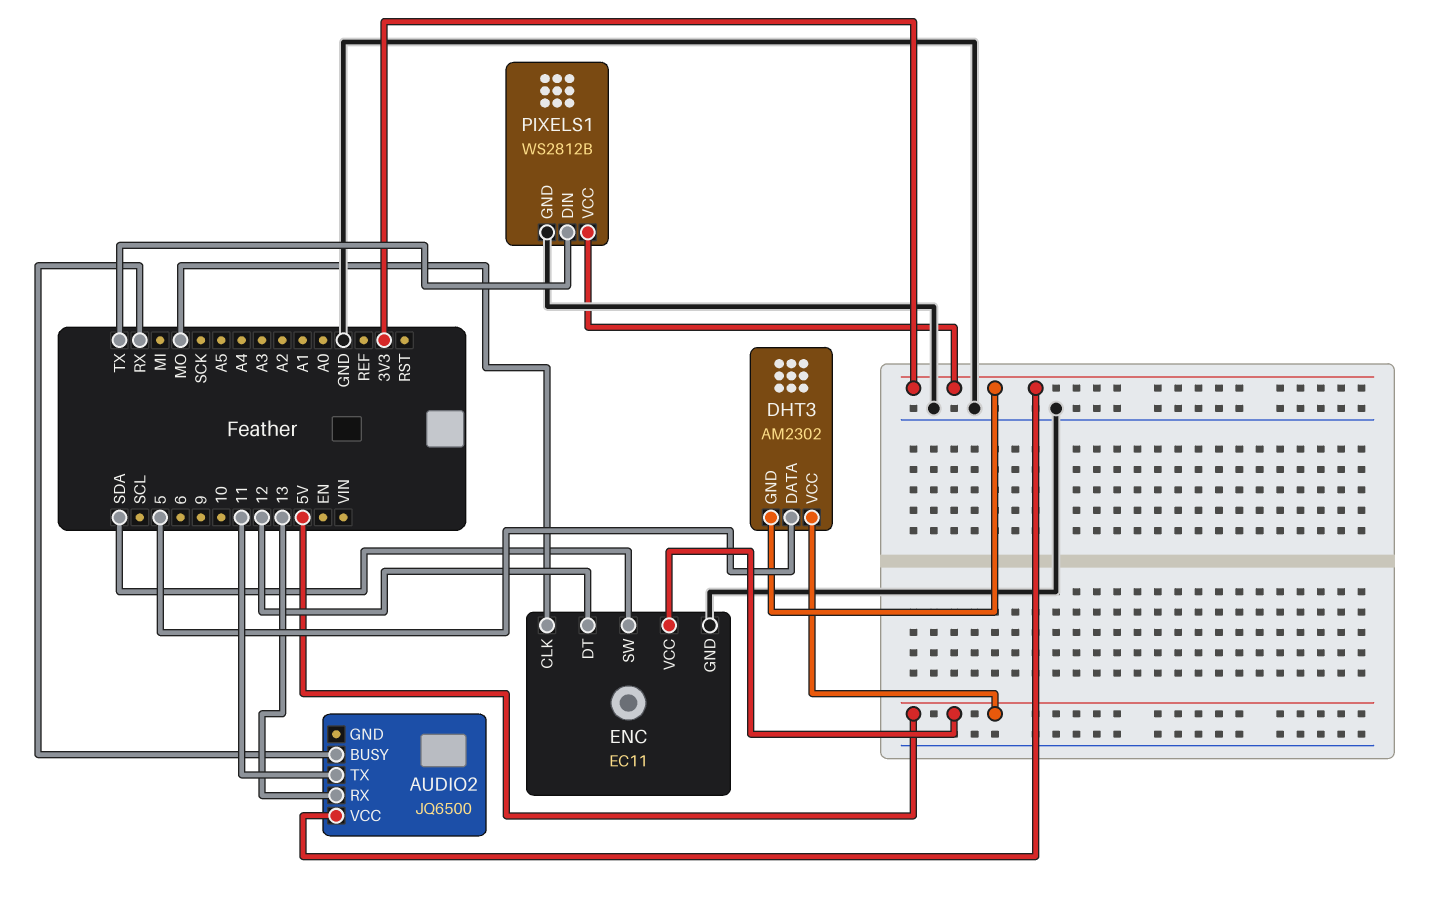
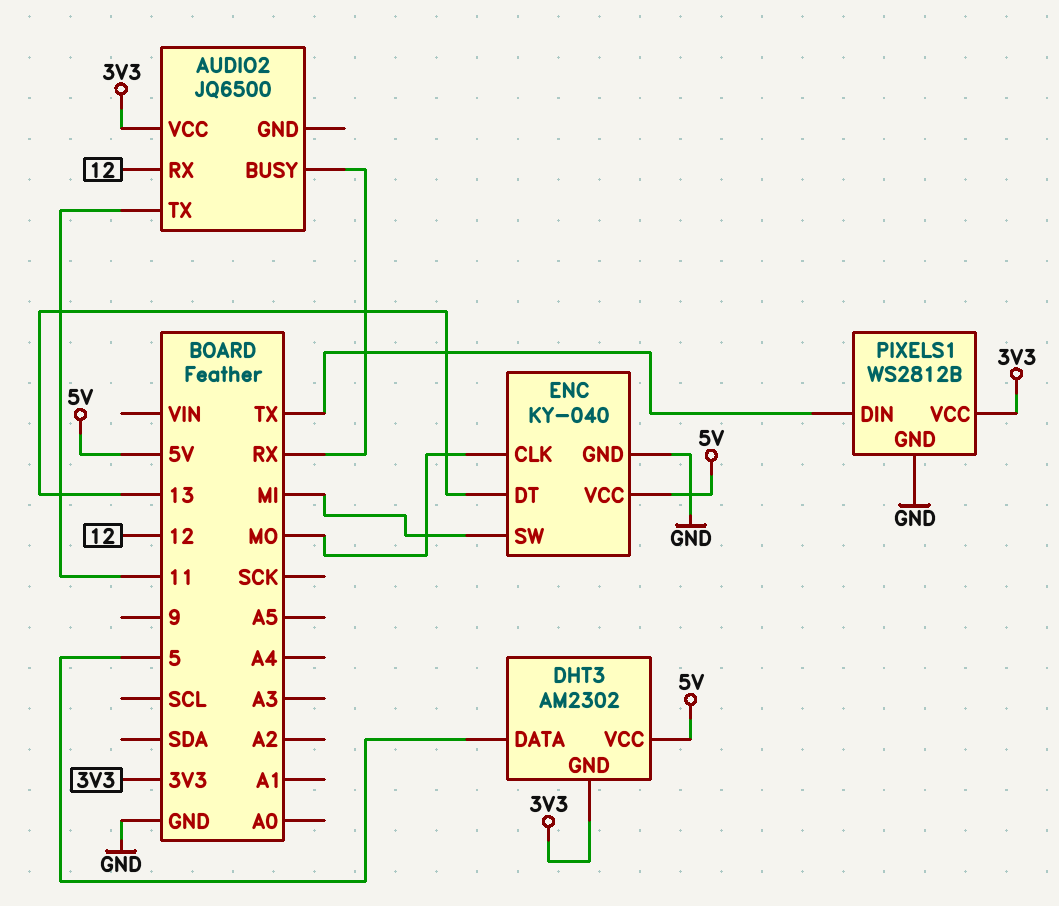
AUDIO2 pin RX: 13 -> 12
ENC: EC11 -> KY-040
ENC pin DT: 12 -> 13
ENC pin SW: SDA -> MI

